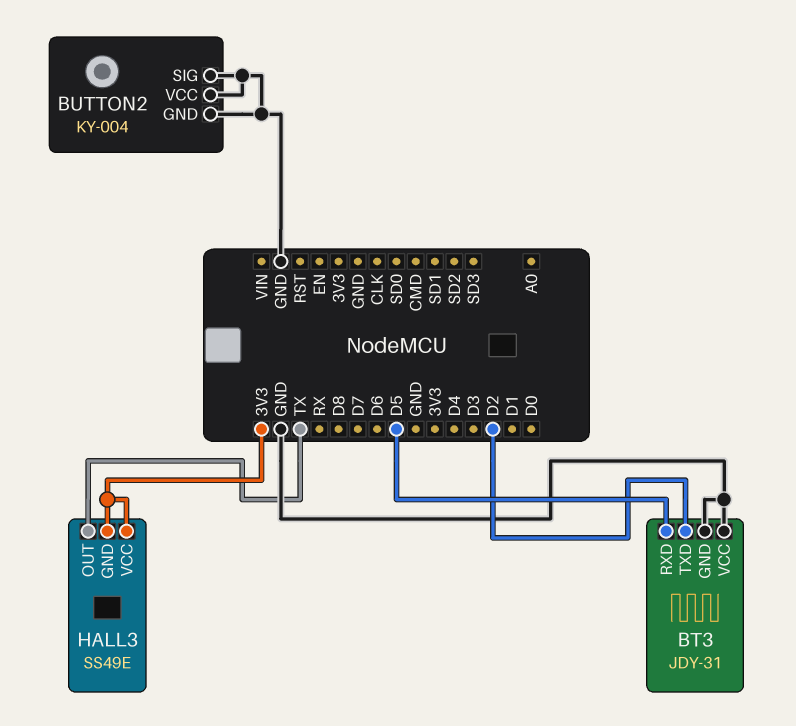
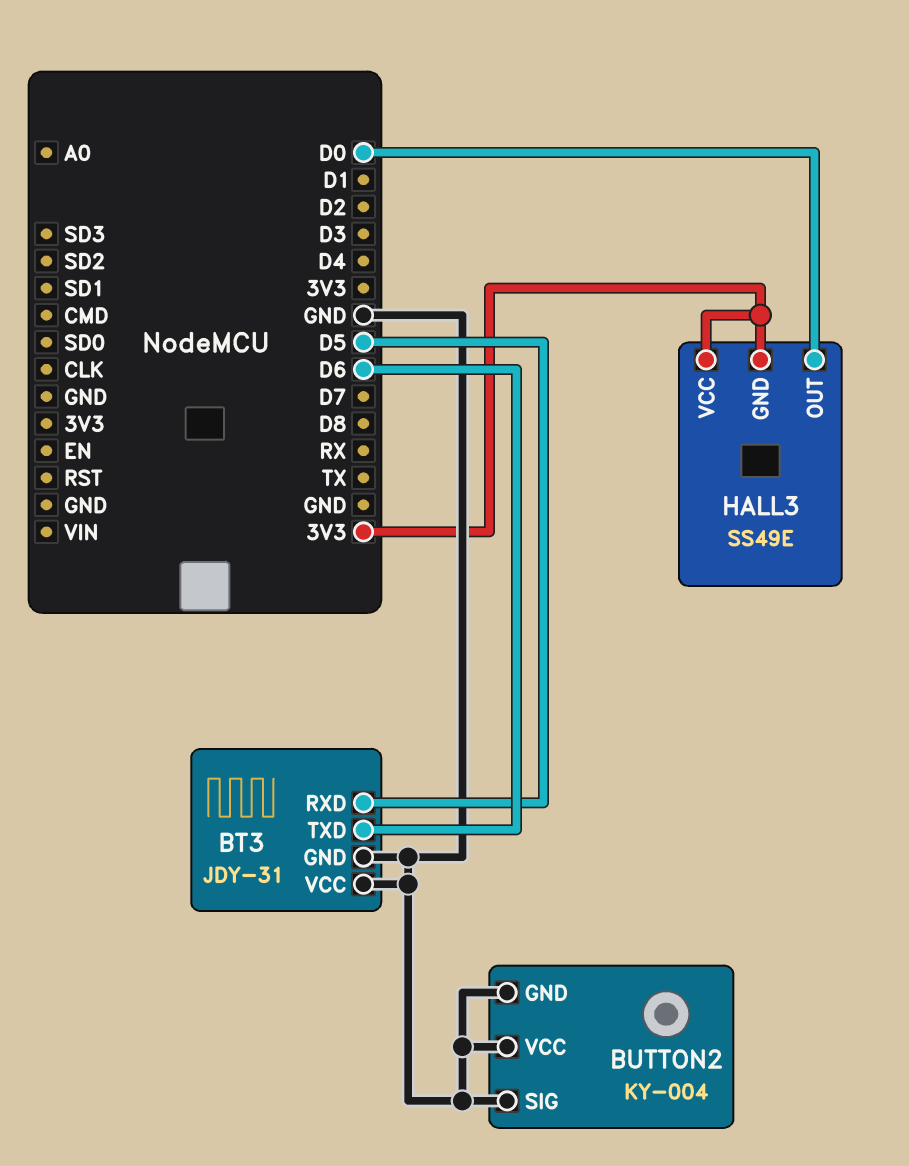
BT3 pin TXD: D2 -> D6
HALL3 pin OUT: TX -> D0

